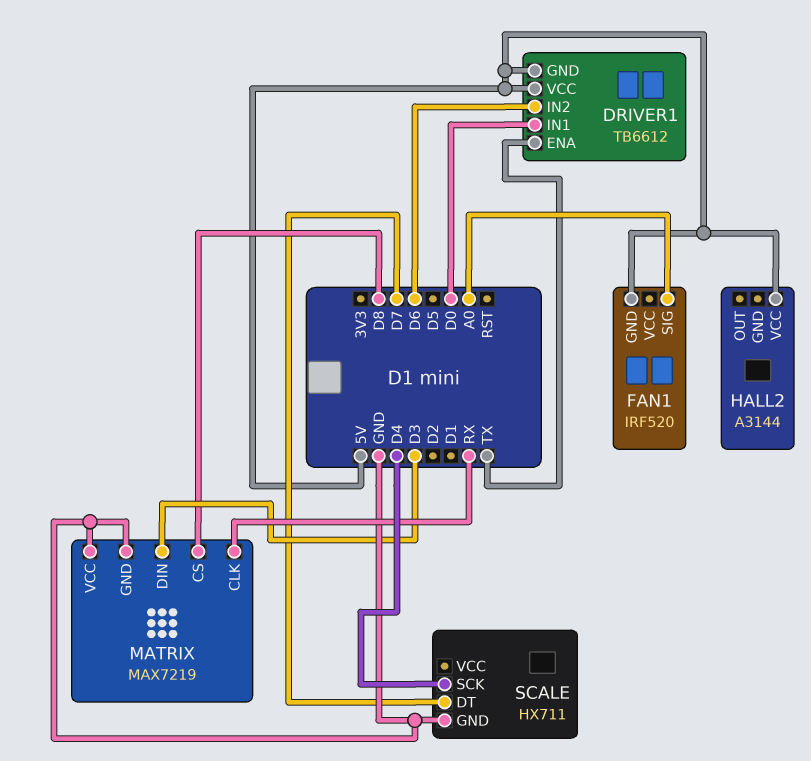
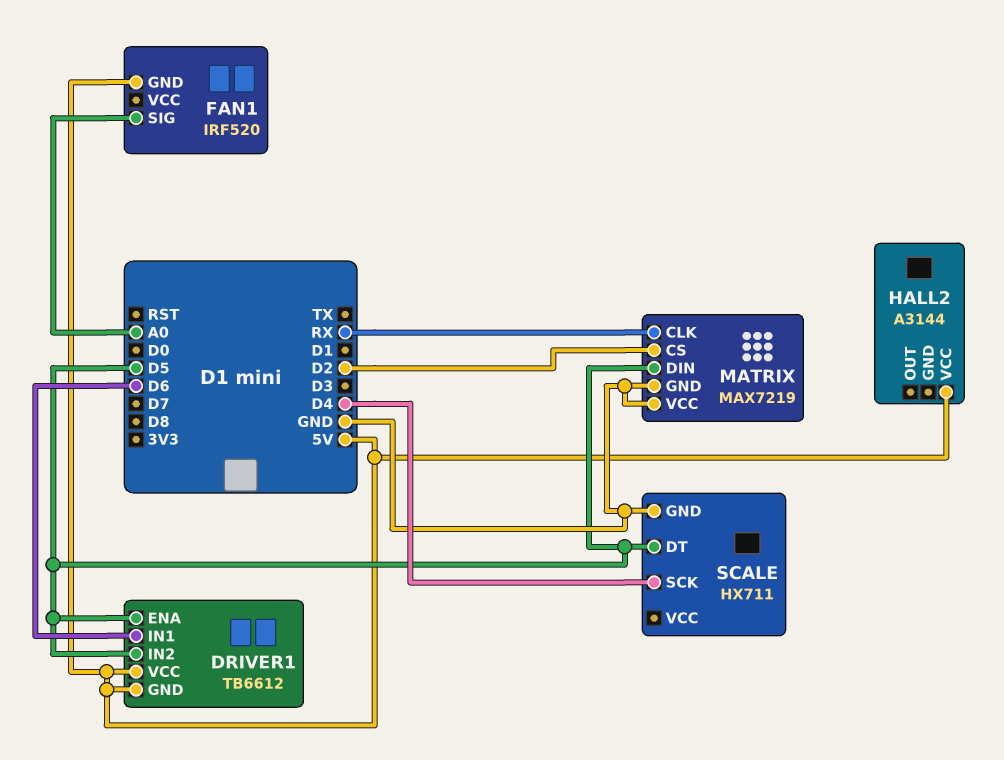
DRIVER1 pin ENA: TX -> D5
DRIVER1 pin IN1: D0 -> D6
DRIVER1 pin IN2: D6 -> D5
MATRIX pin CS: D8 -> D2
MATRIX pin DIN: D3 -> D5
SCALE pin DT: D7 -> D5

